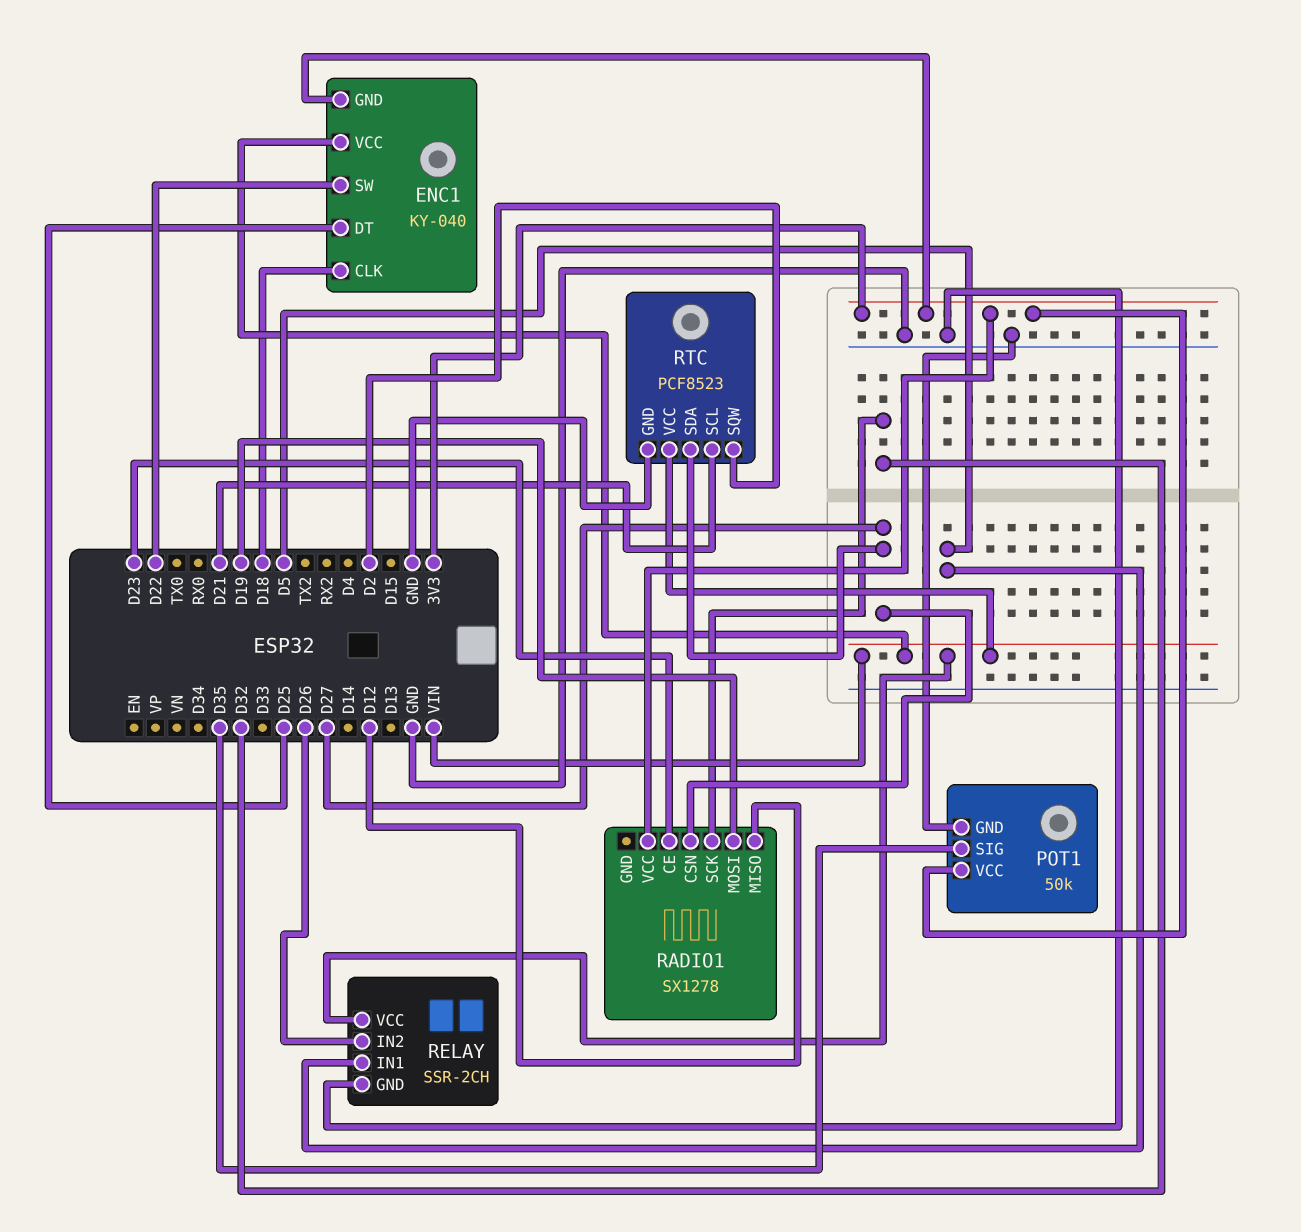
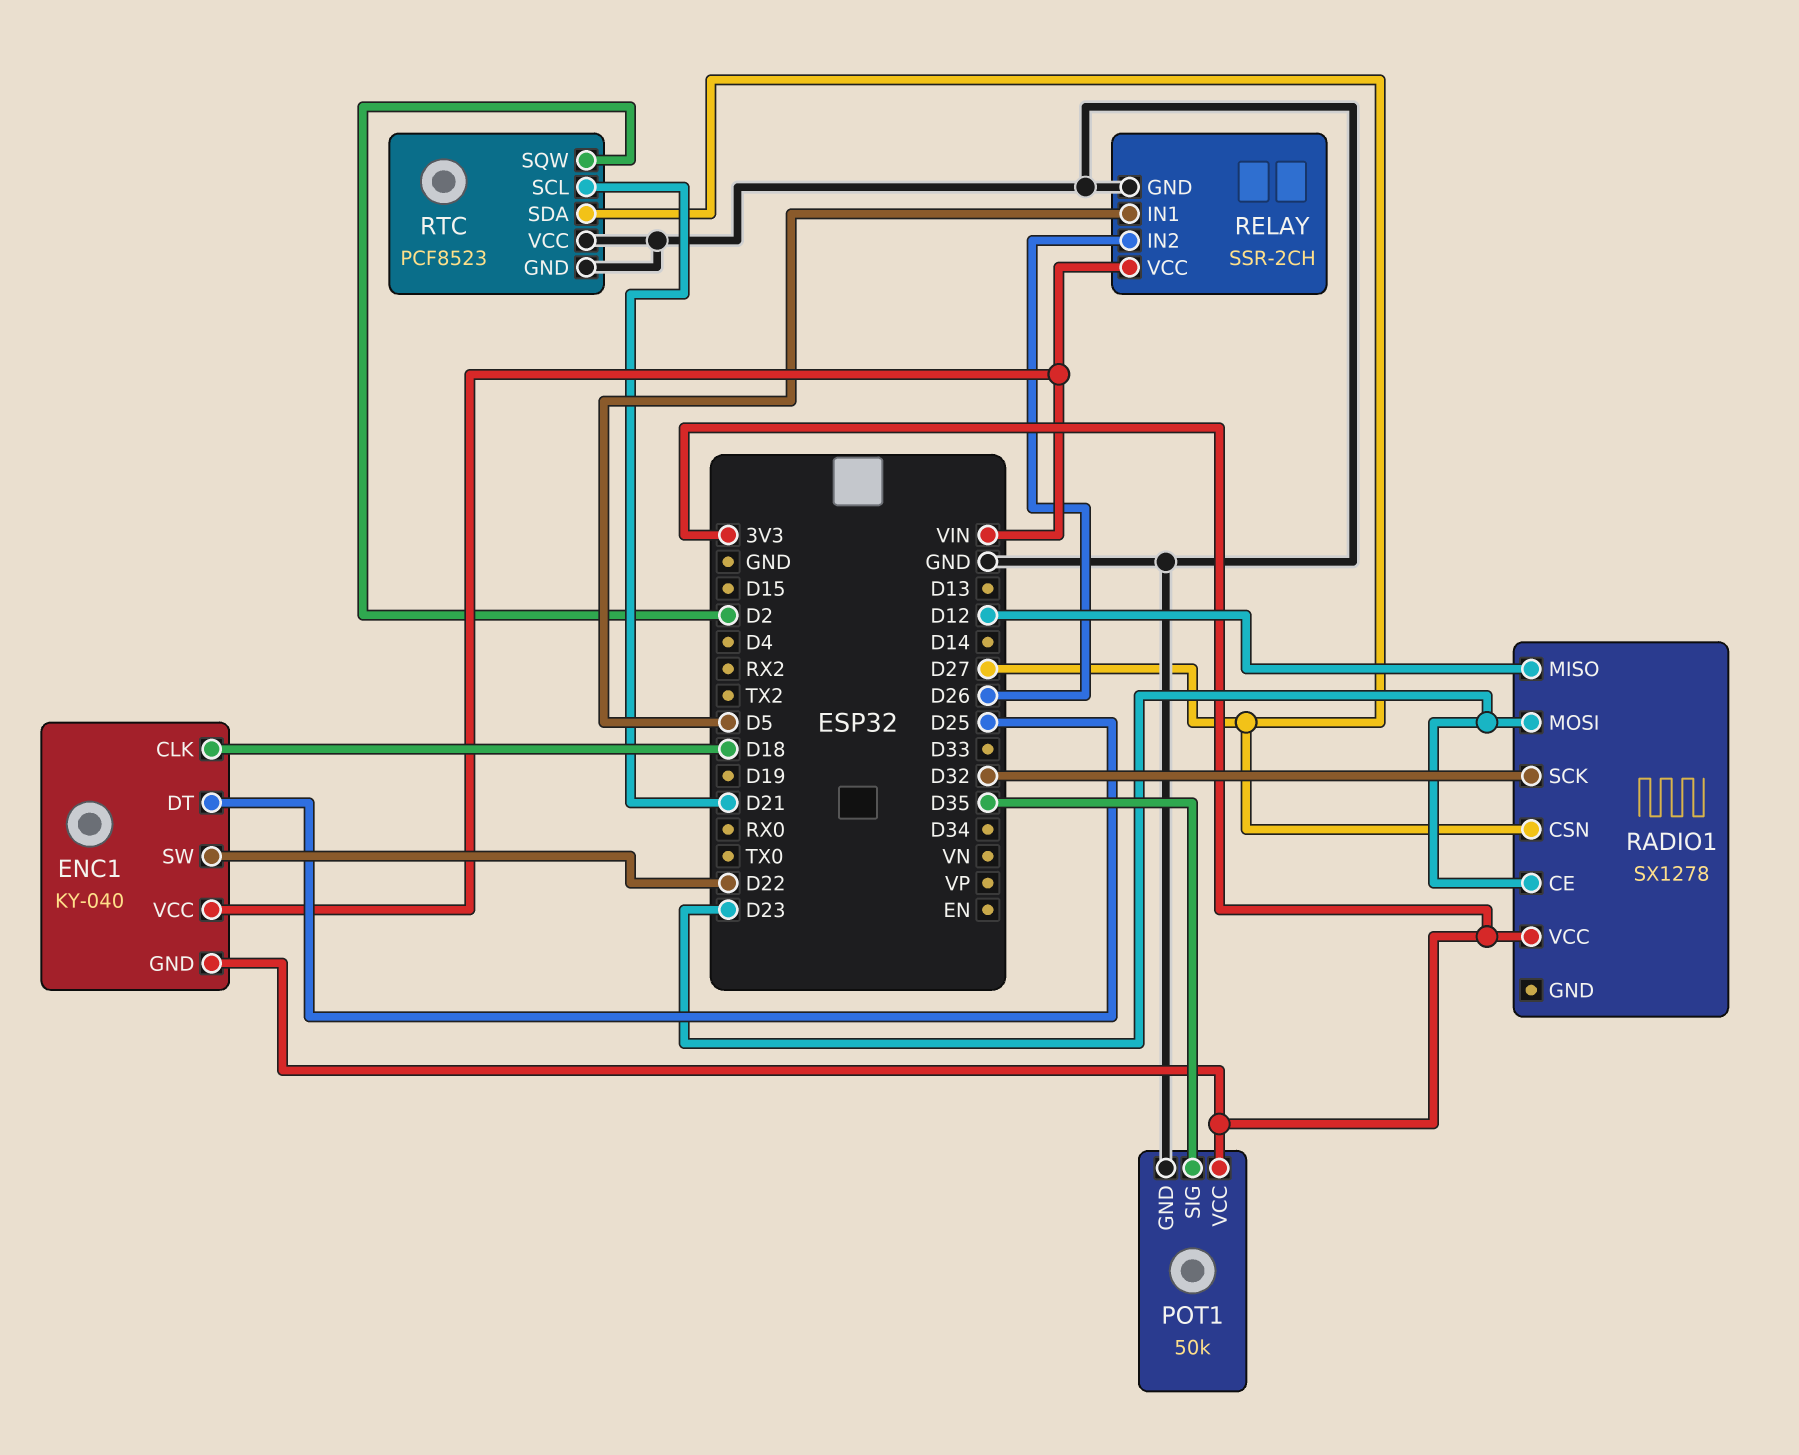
RADIO1 pin MOSI: D19 -> D23
RTC pin VCC: VIN -> GND

